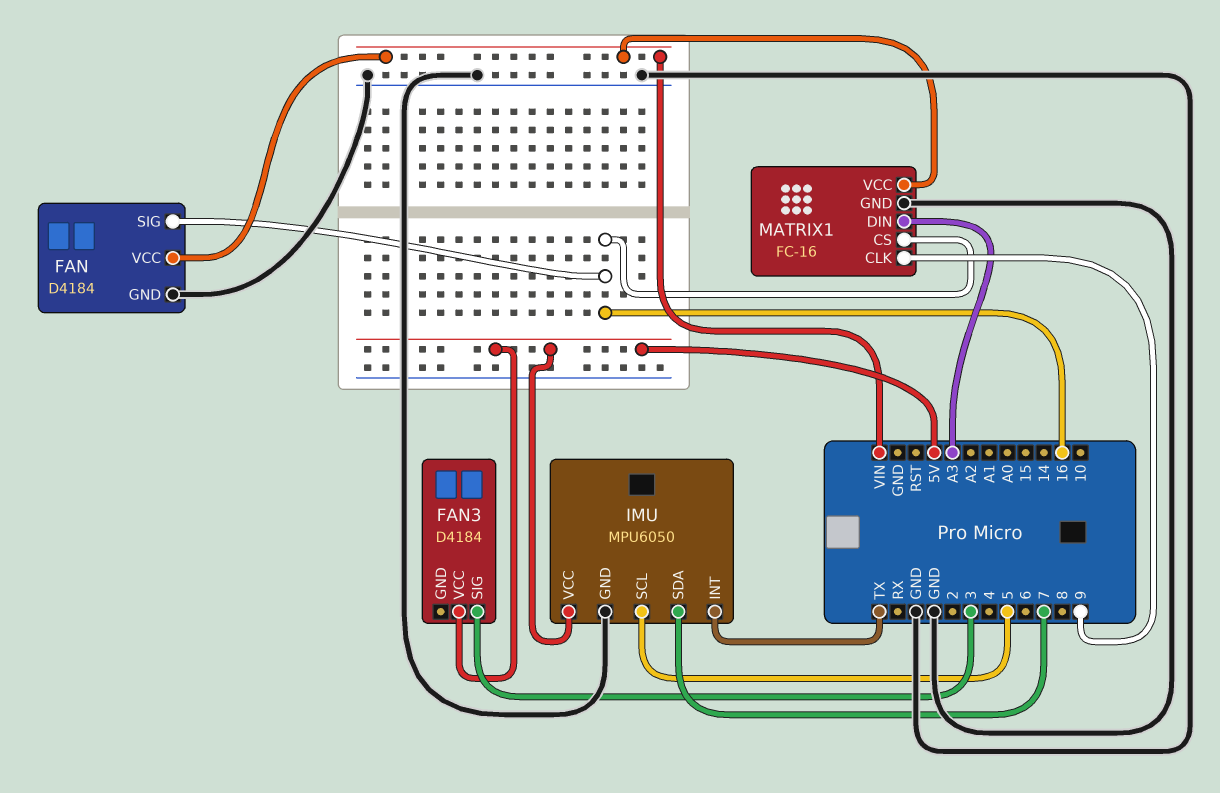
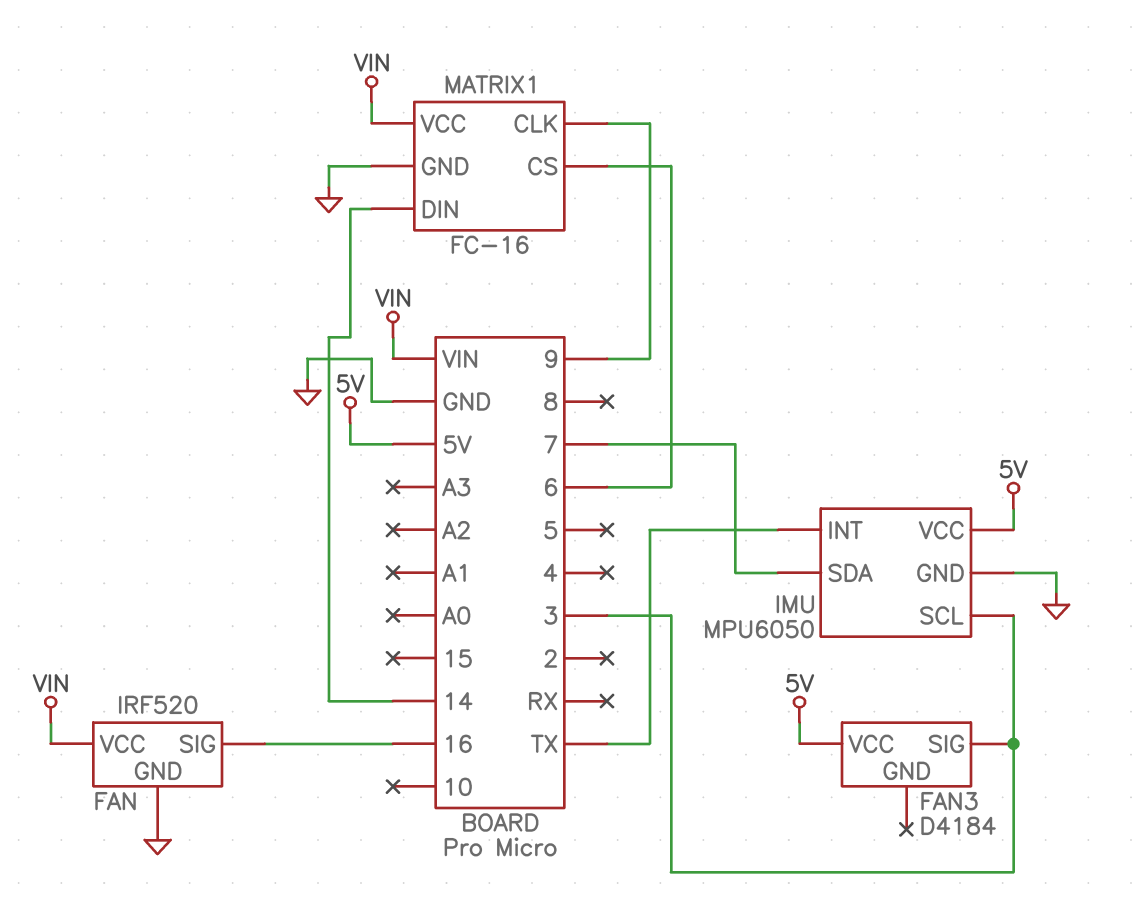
FAN: D4184 -> IRF520
IMU pin SCL: 5 -> 3
MATRIX1 pin CS: 16 -> 6
MATRIX1 pin DIN: A3 -> 14

